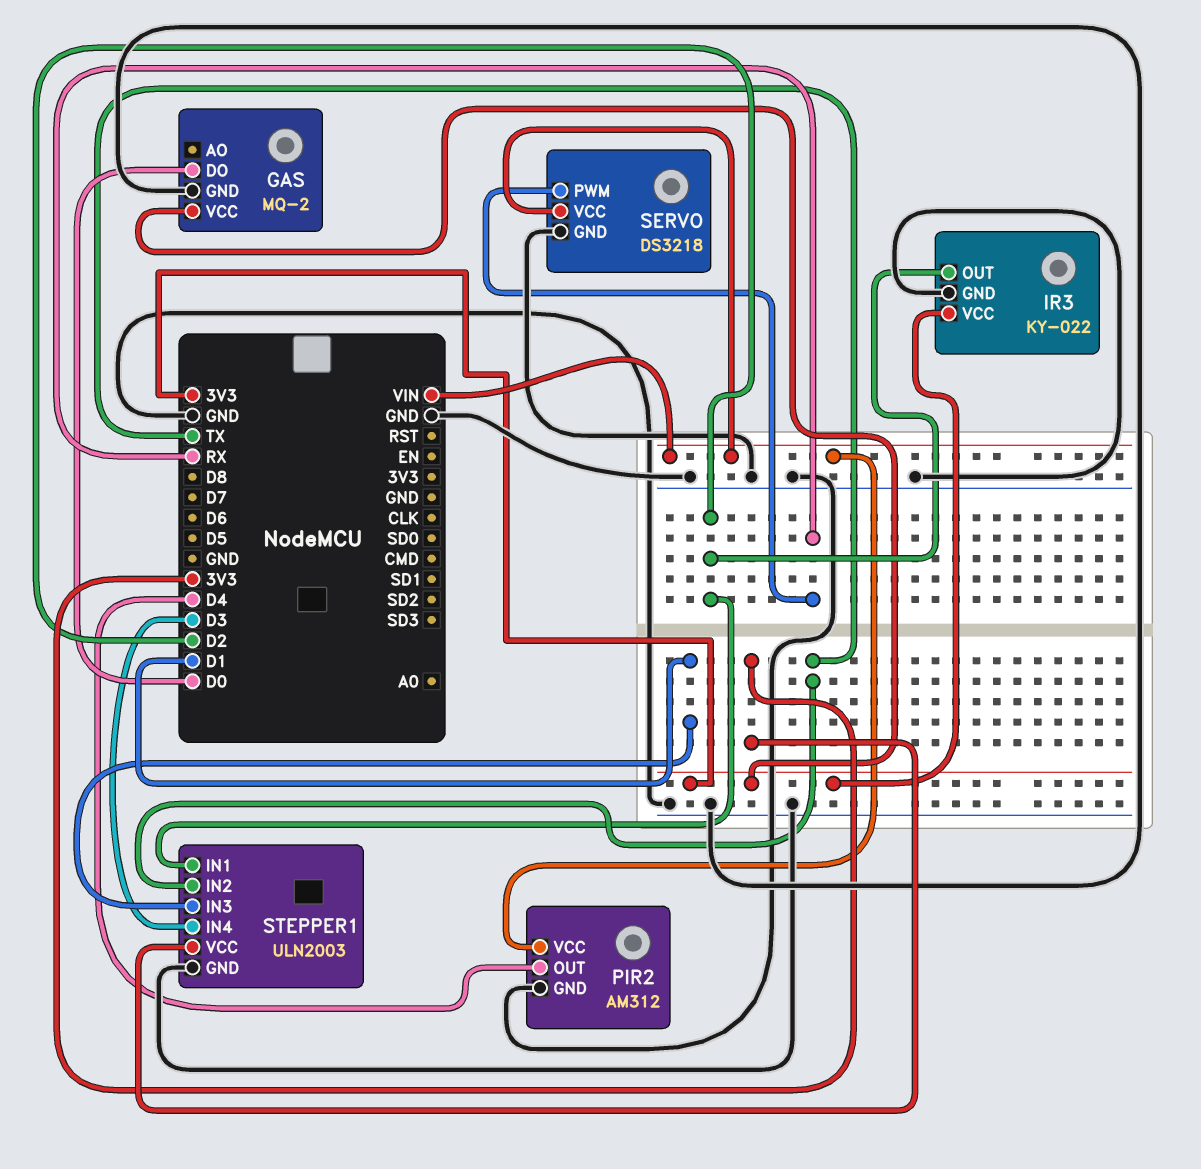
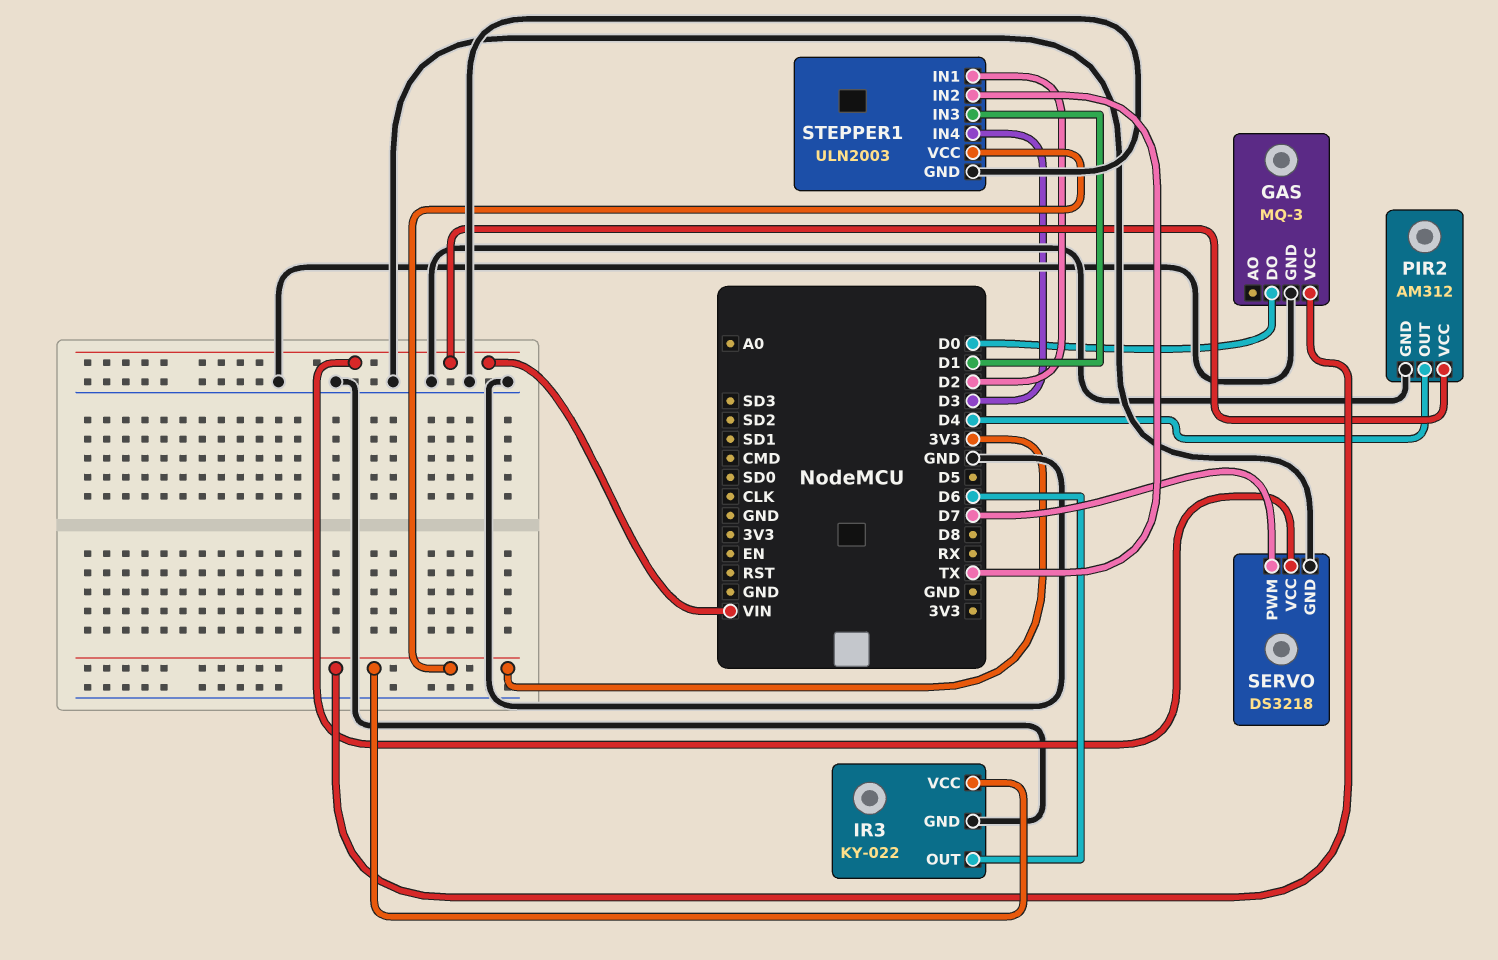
GAS: MQ-2 -> MQ-3
IR3 pin OUT: D2 -> D6
SERVO pin PWM: RX -> D7

